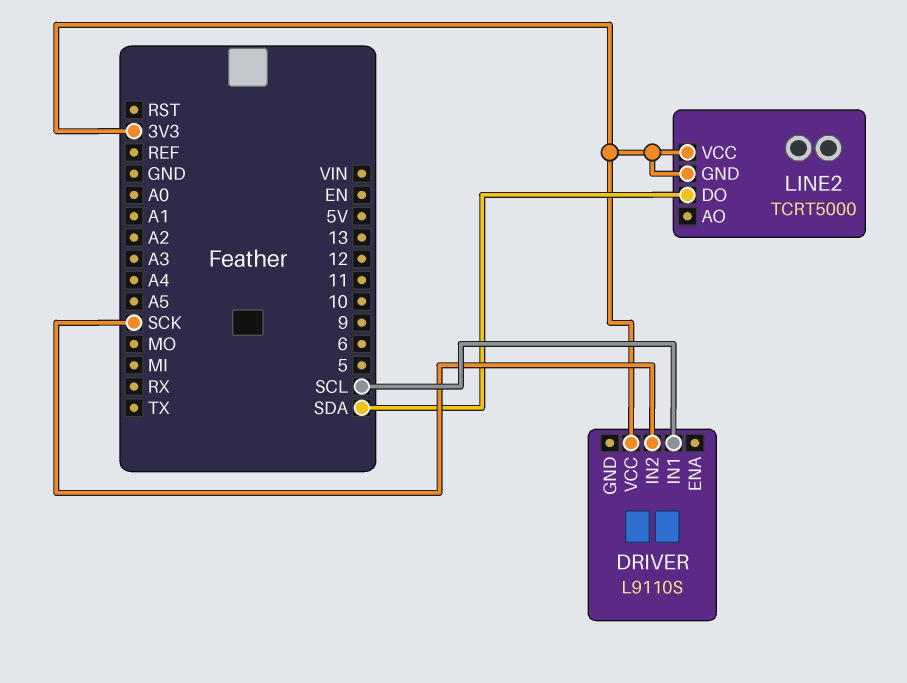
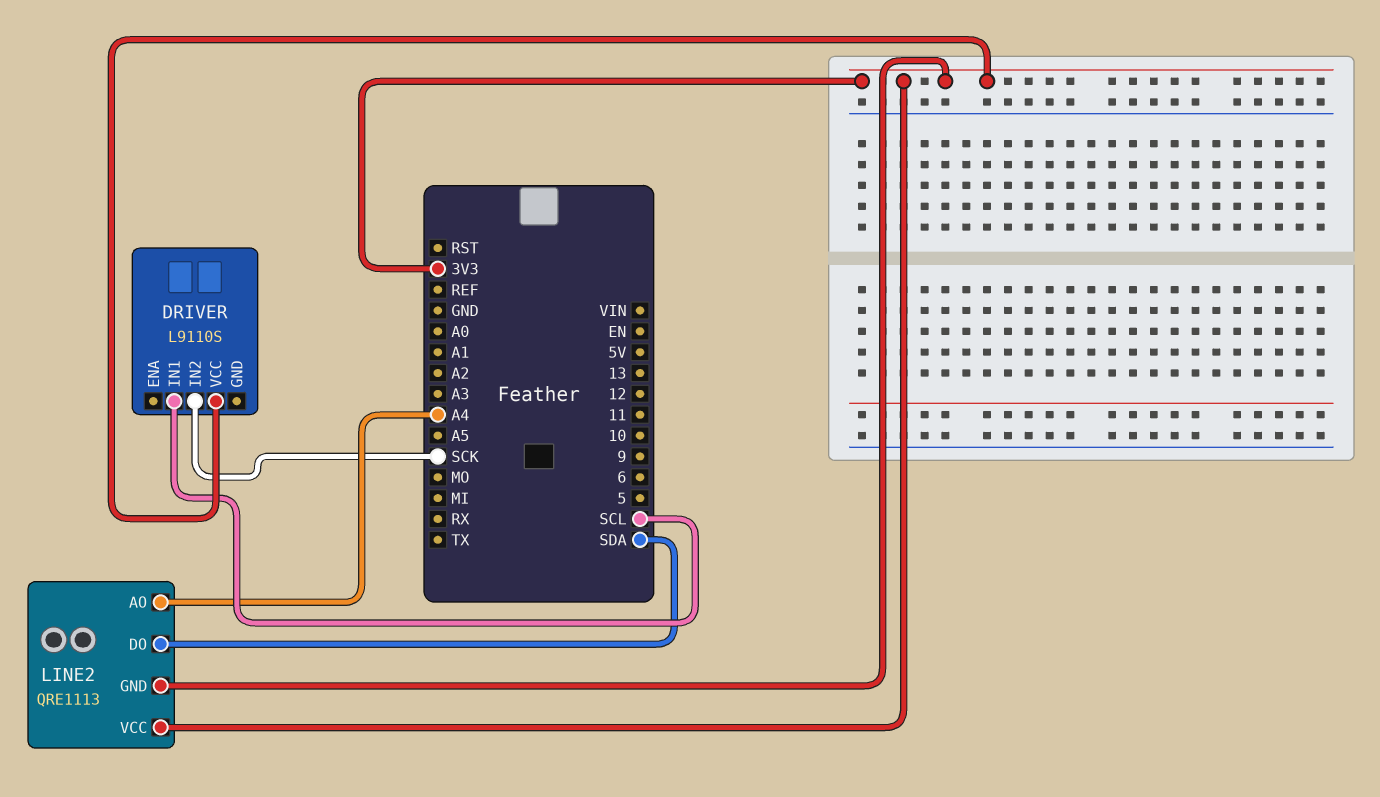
LINE2: TCRT5000 -> QRE1113
LINE2 pin AO: none -> A4

